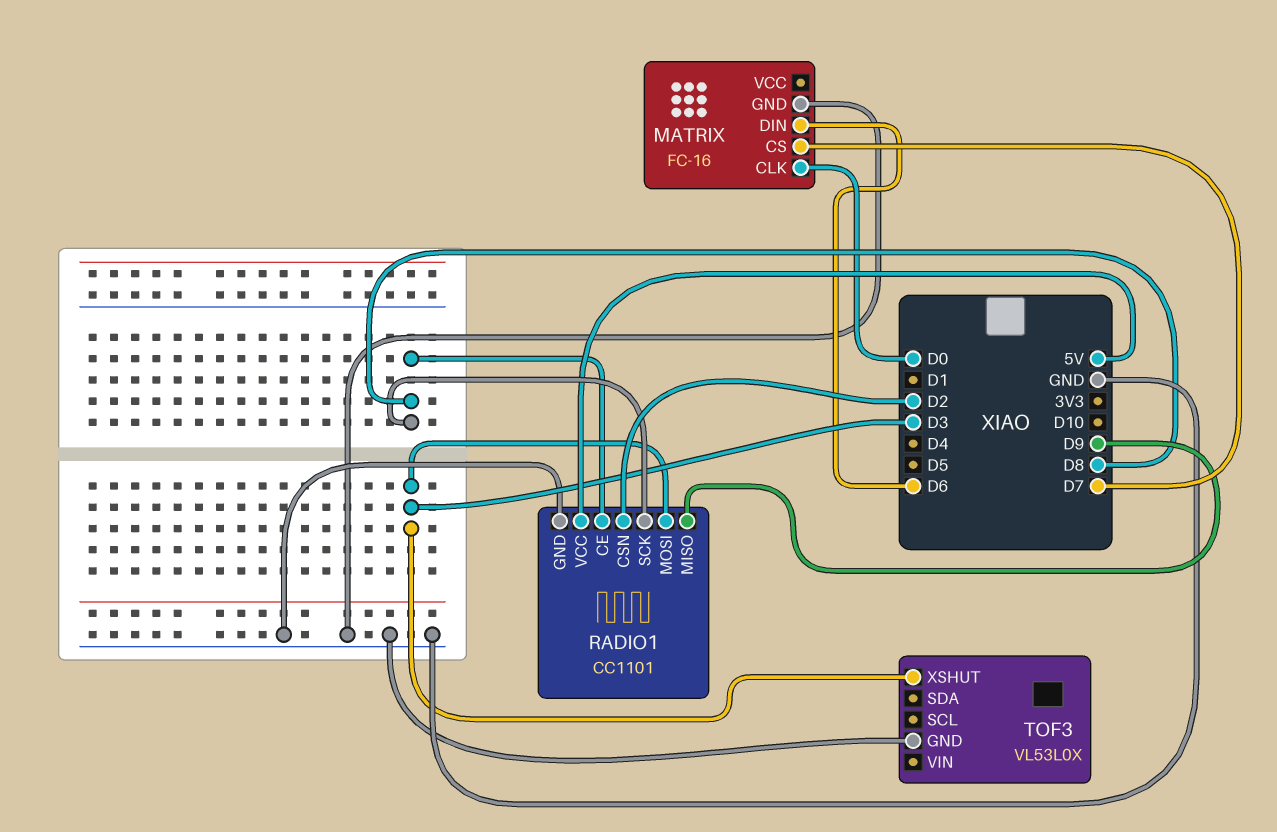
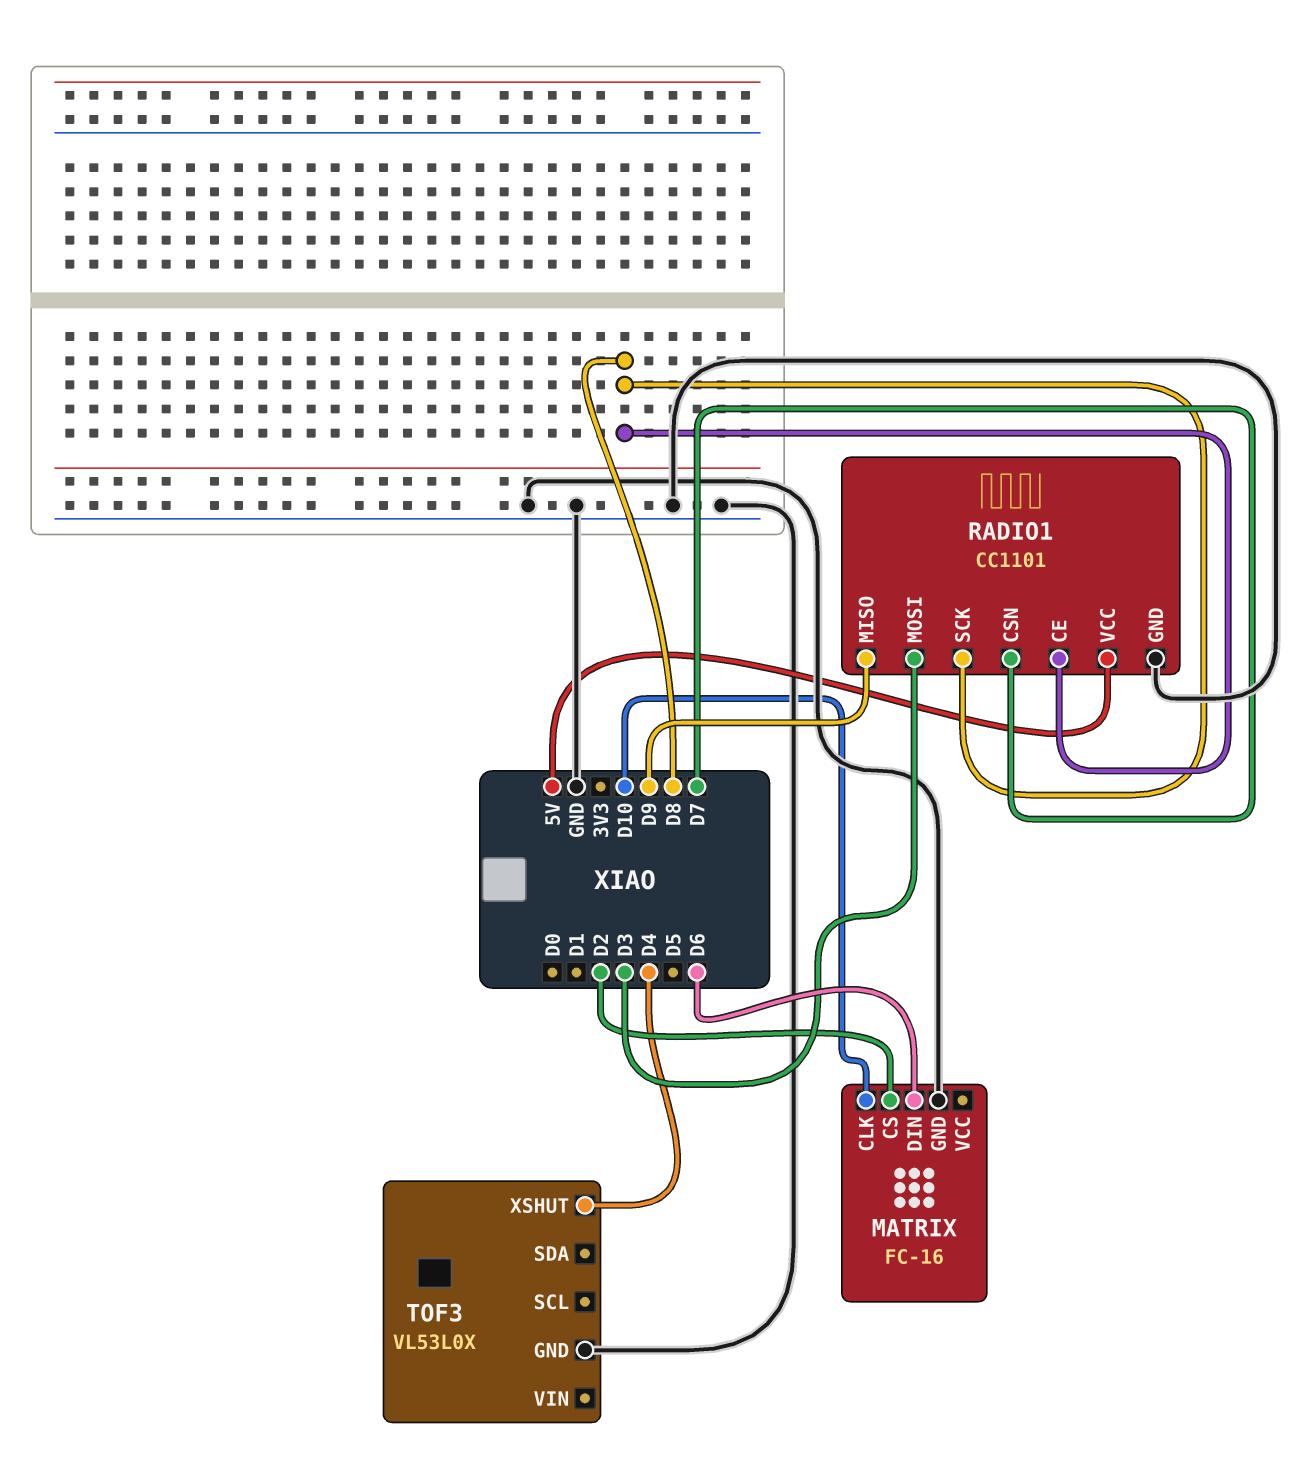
MATRIX pin CLK: D0 -> D10
MATRIX pin CS: D7 -> D2
RADIO1 pin CSN: D2 -> D7
TOF3 pin XSHUT: D3 -> D4

